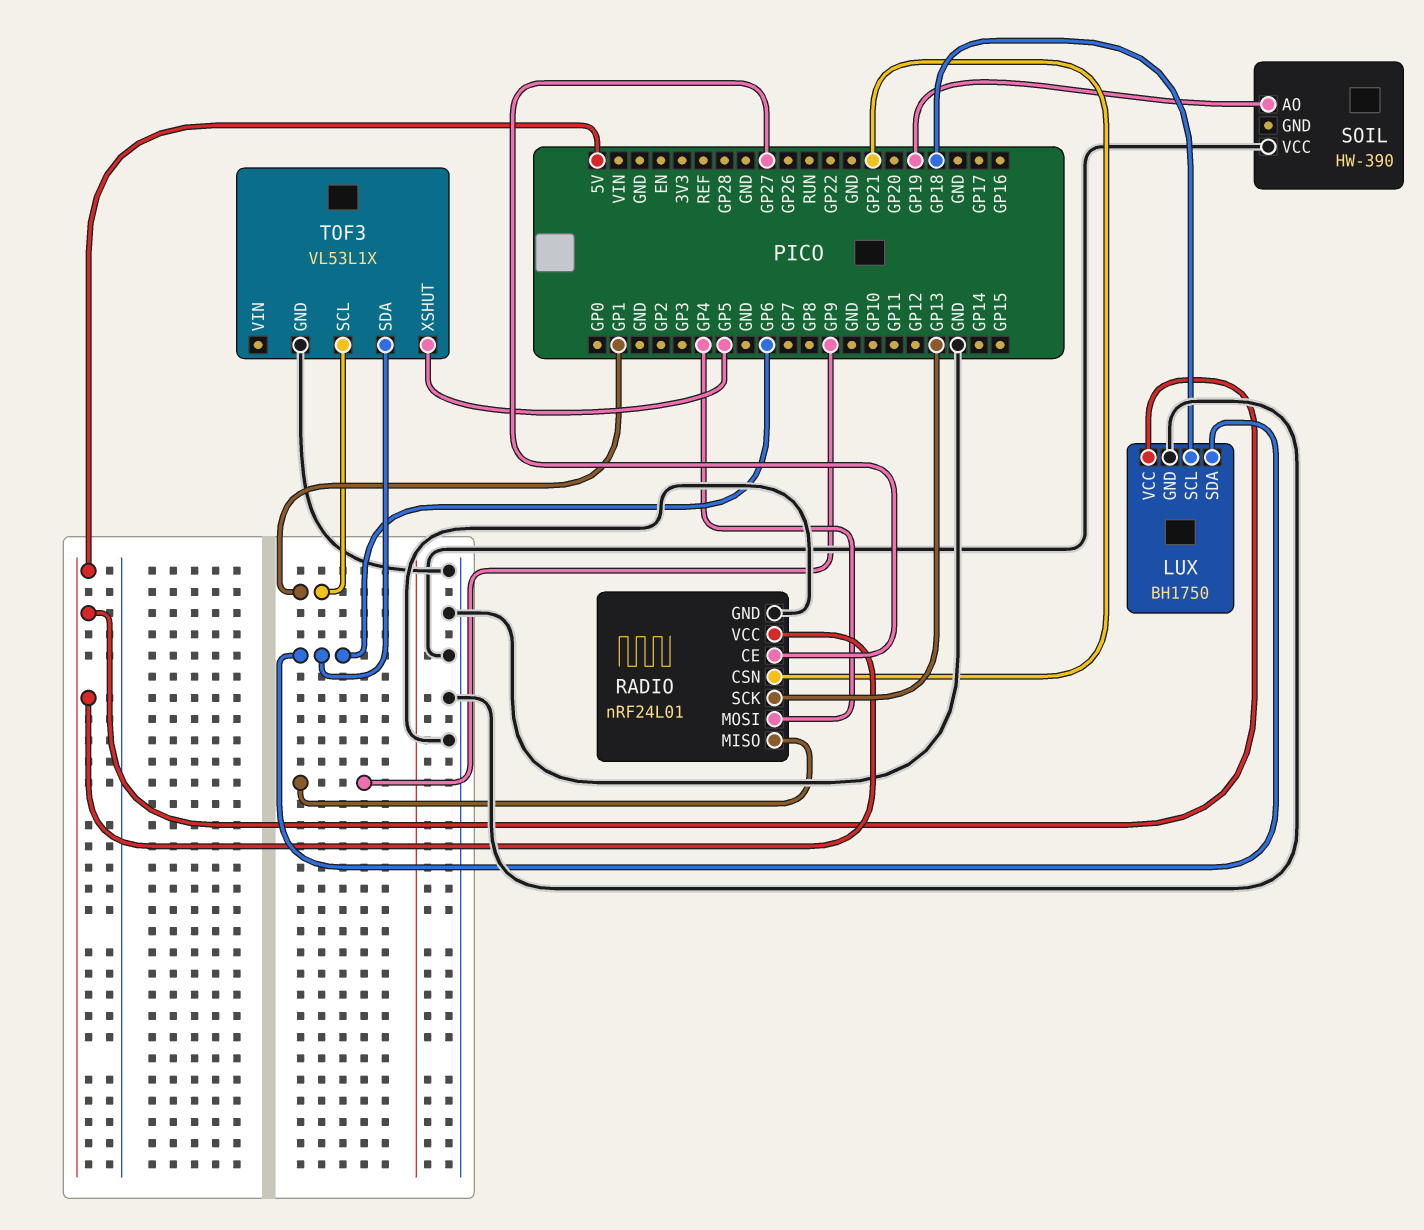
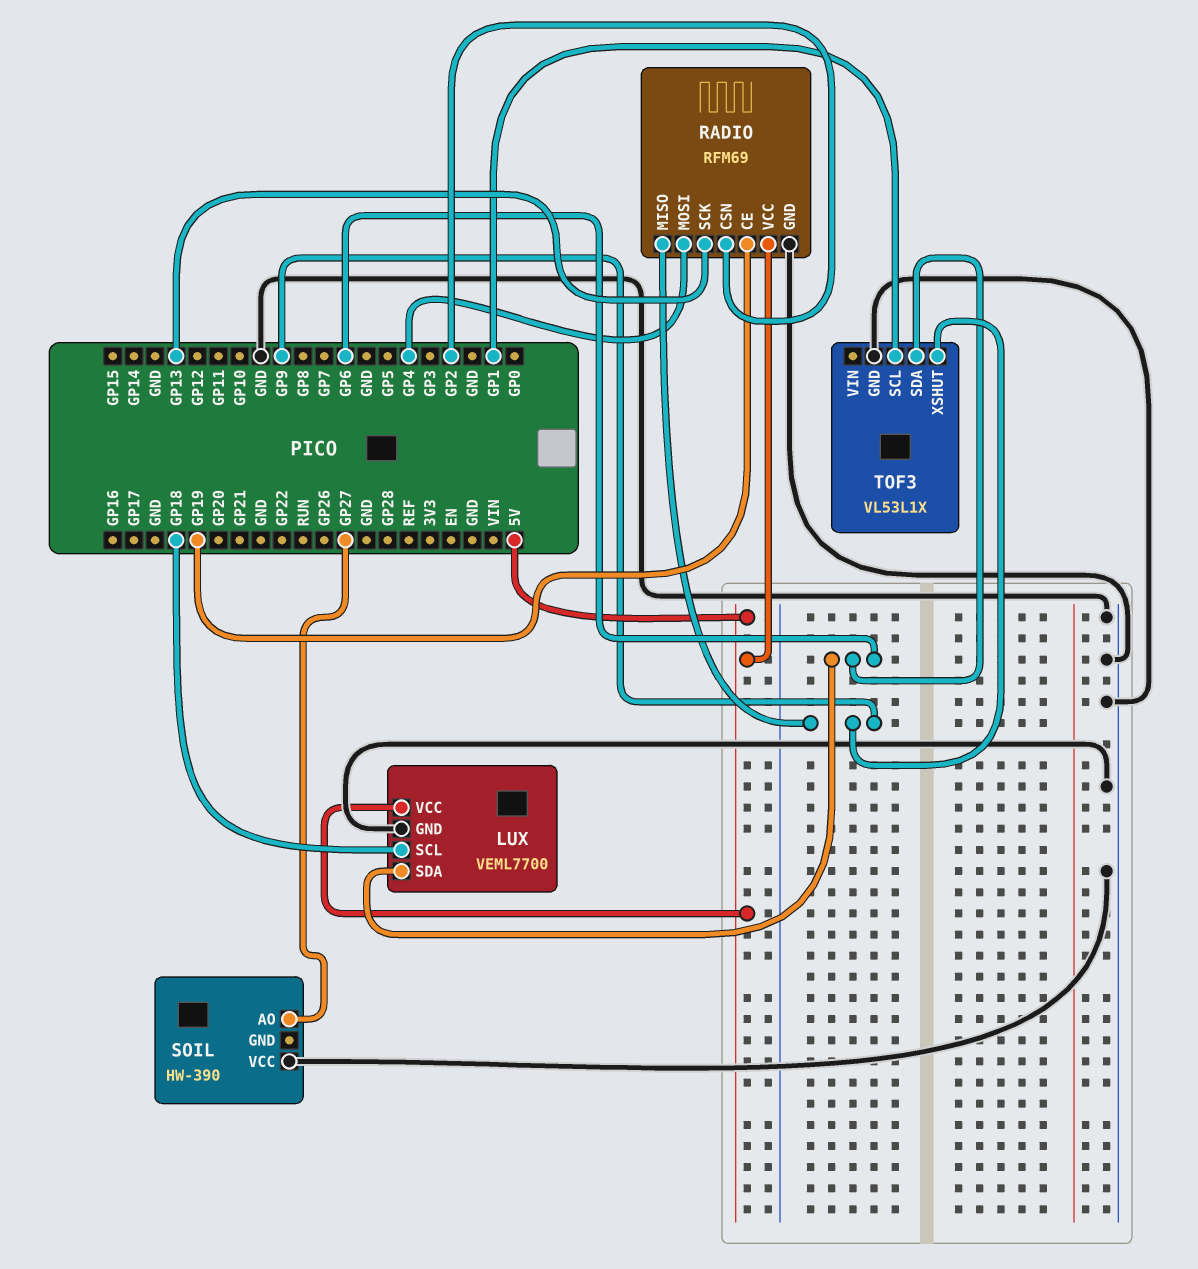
LUX: BH1750 -> VEML7700
RADIO: nRF24L01 -> RFM69
RADIO pin CE: GP27 -> GP19
RADIO pin CSN: GP21 -> GP2
SOIL pin AO: GP19 -> GP27
TOF3 pin XSHUT: GP5 -> GP9

